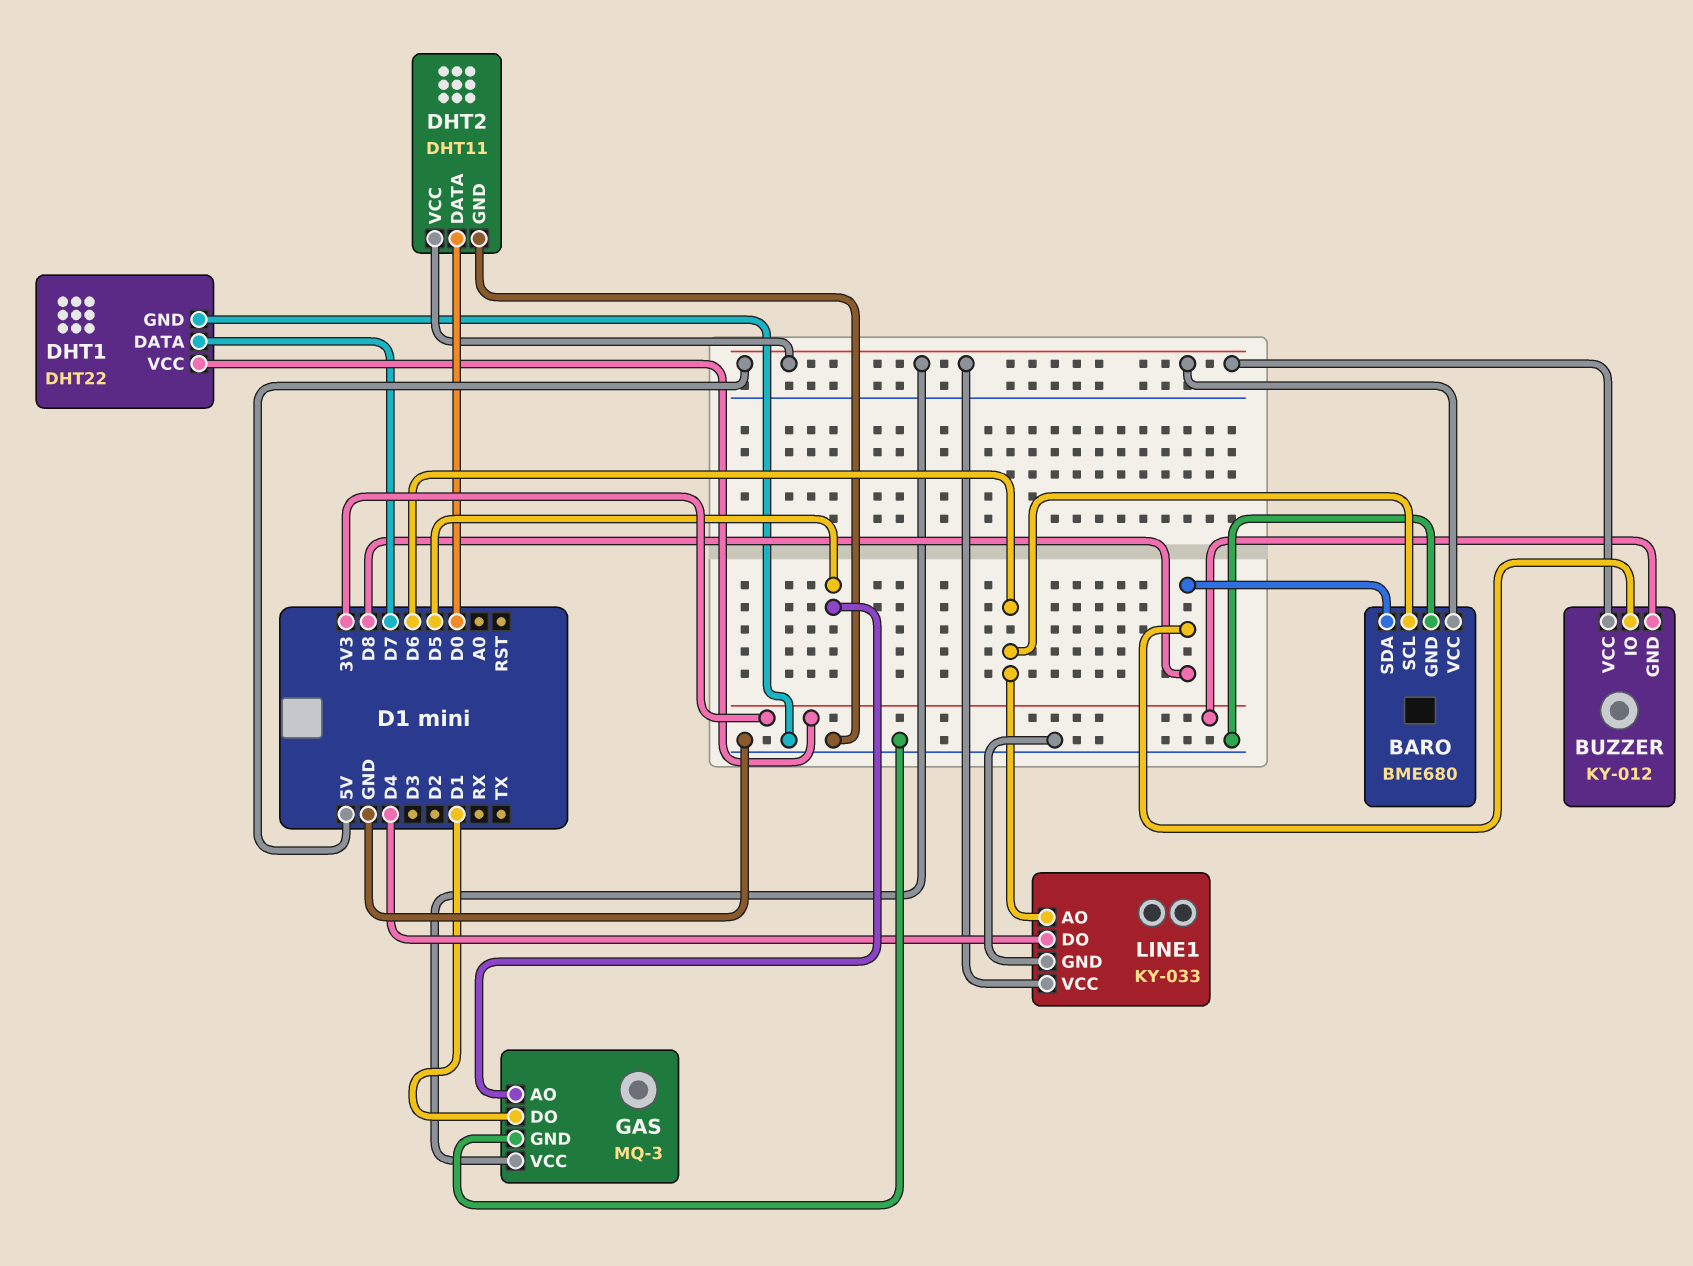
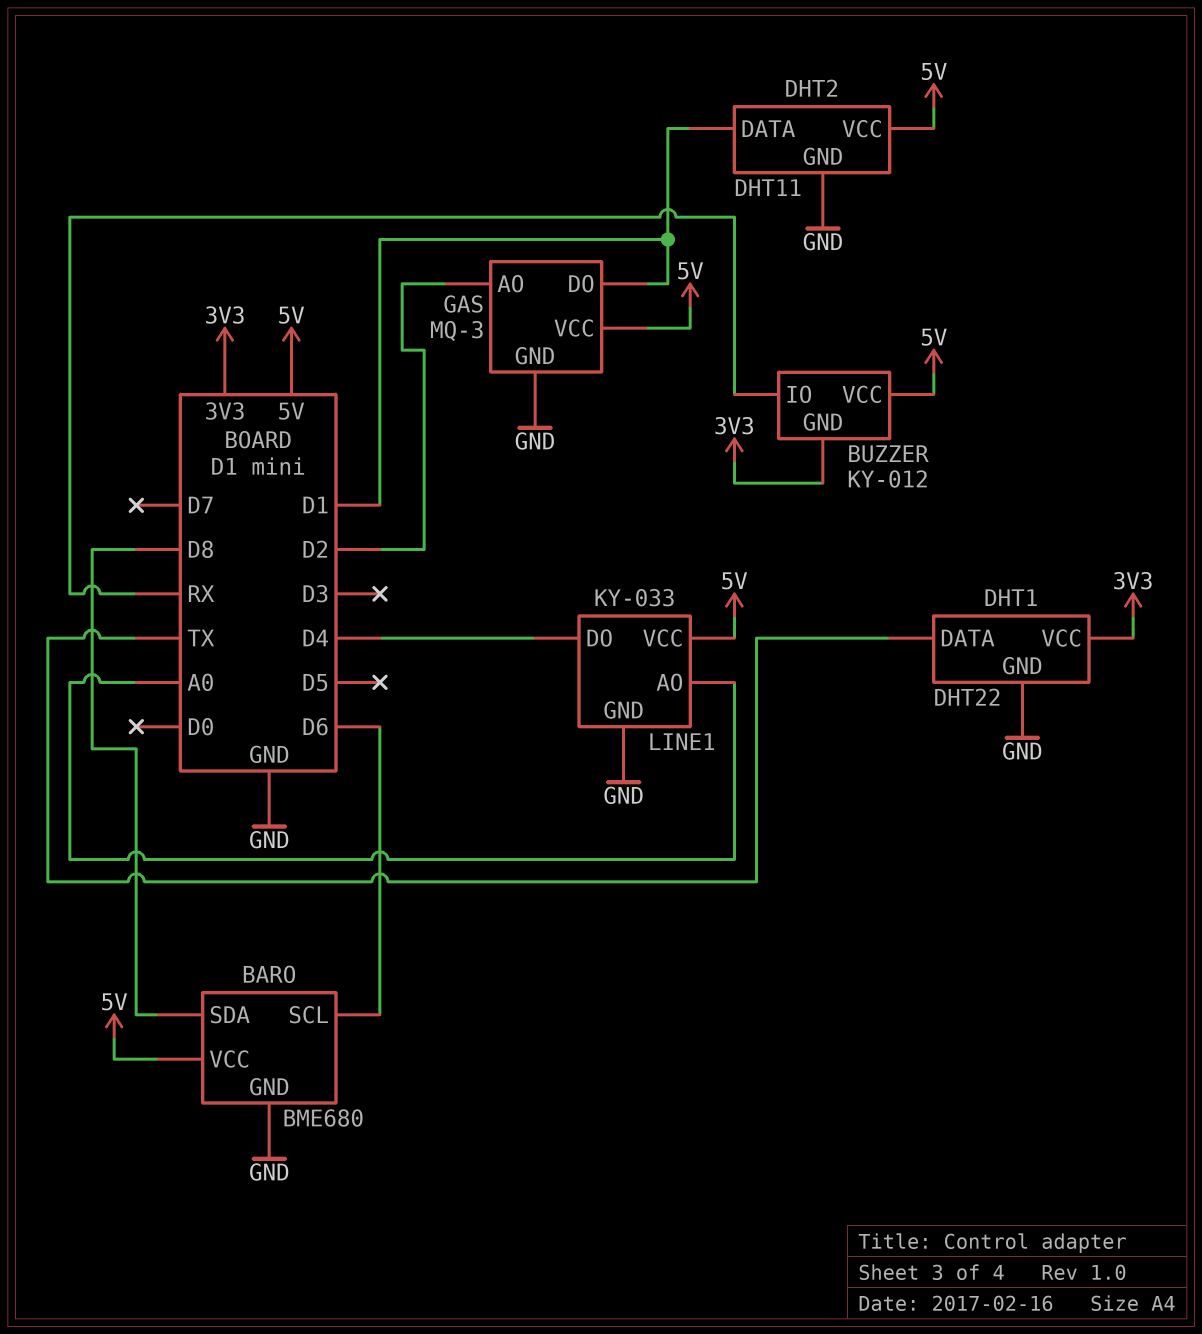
BUZZER pin IO: D8 -> RX
DHT1 pin DATA: D7 -> TX
DHT2 pin DATA: D0 -> D1
GAS pin AO: D5 -> D2
LINE1 pin AO: D6 -> A0

